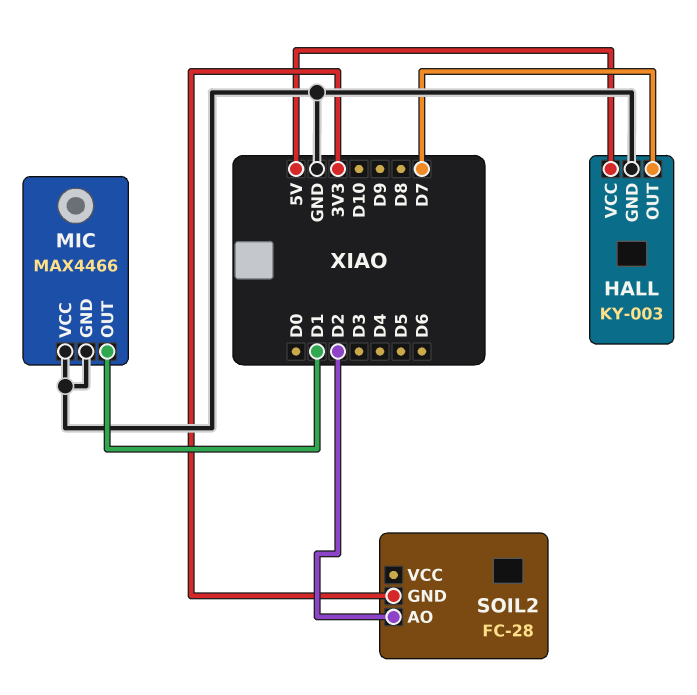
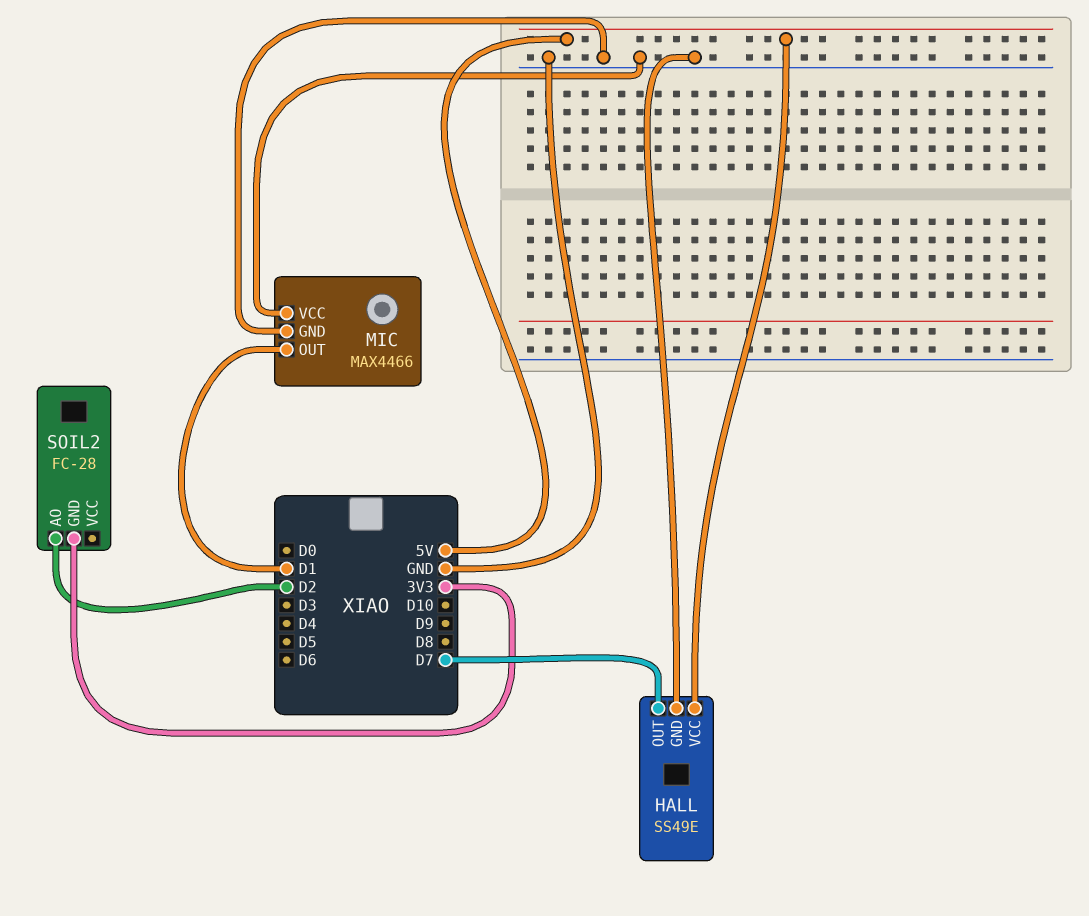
HALL: KY-003 -> SS49E

